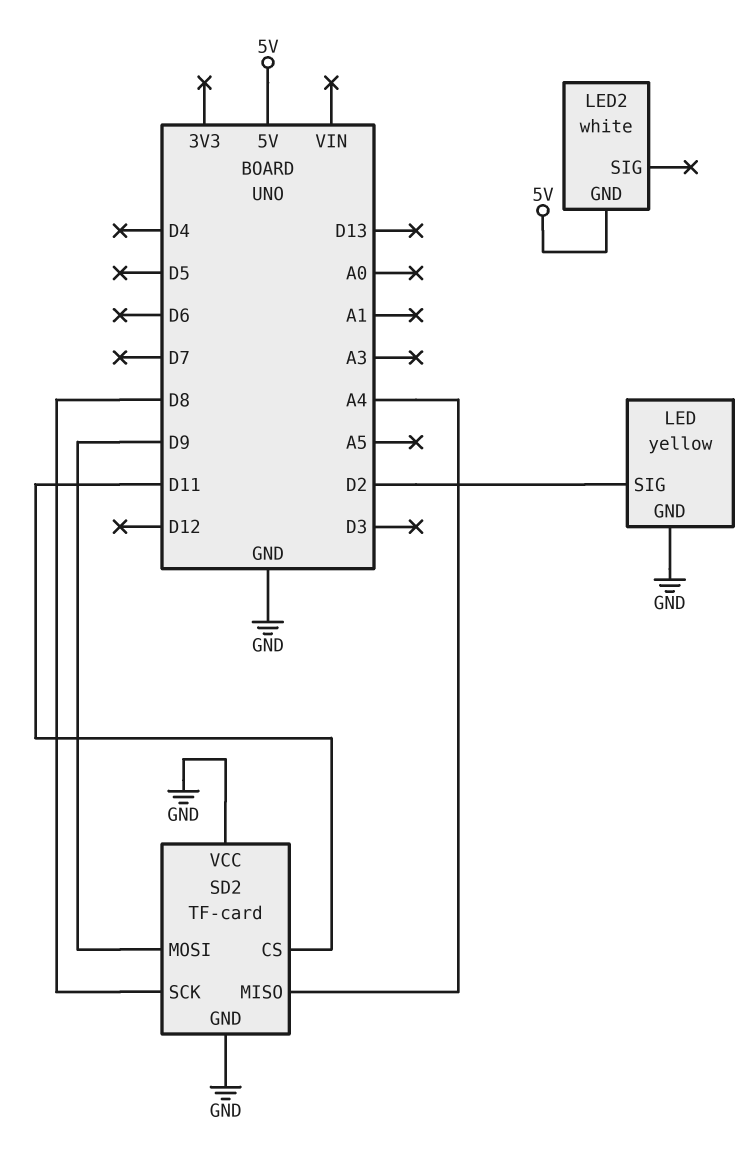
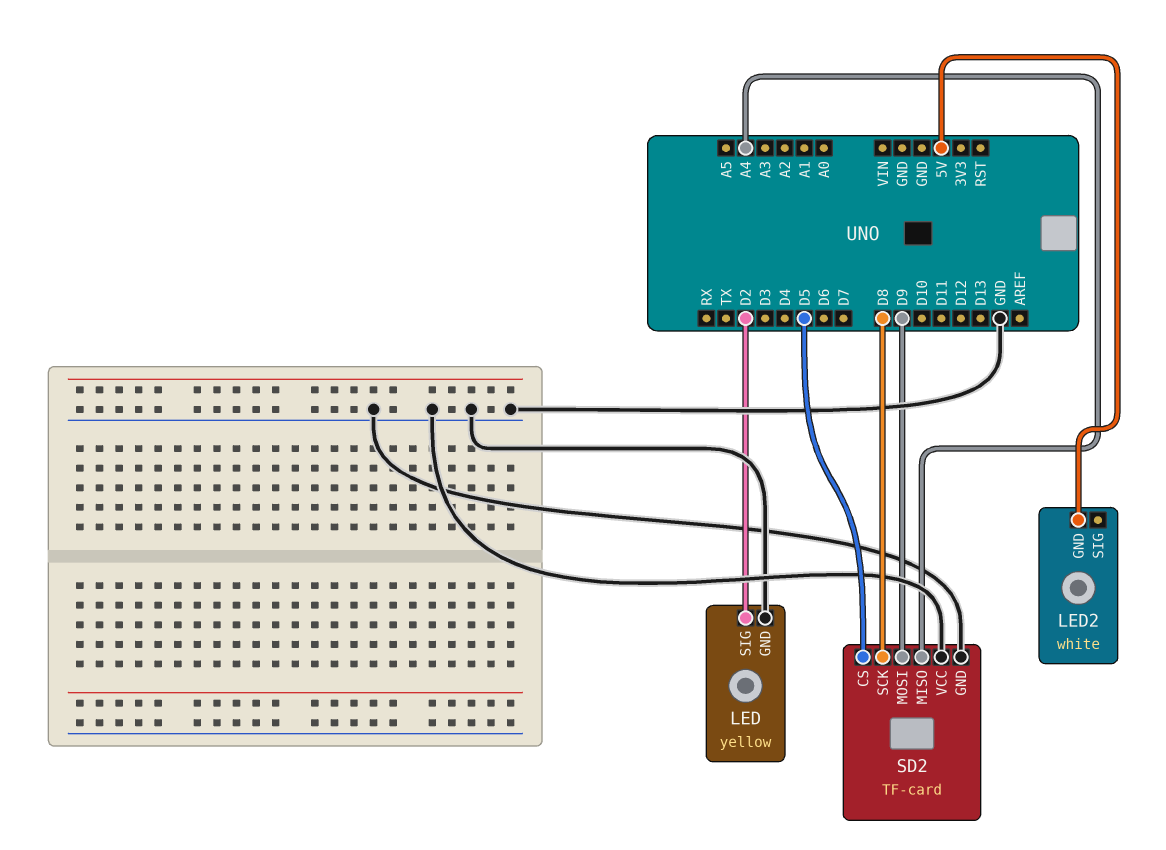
SD2 pin CS: D11 -> D5

